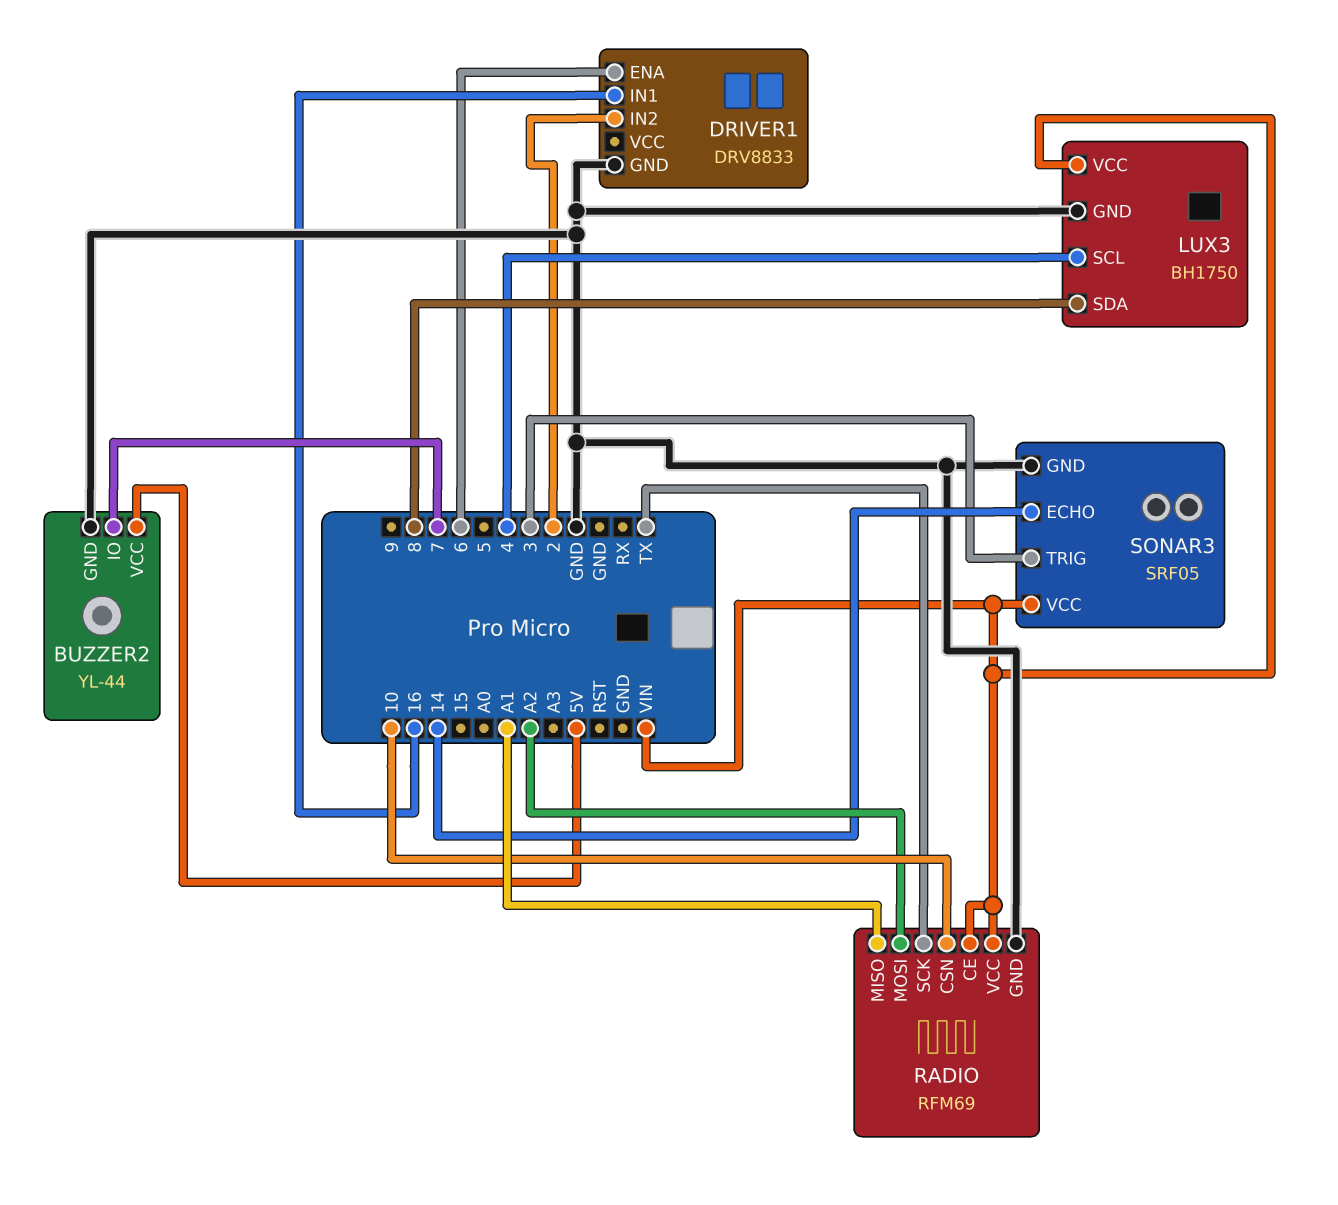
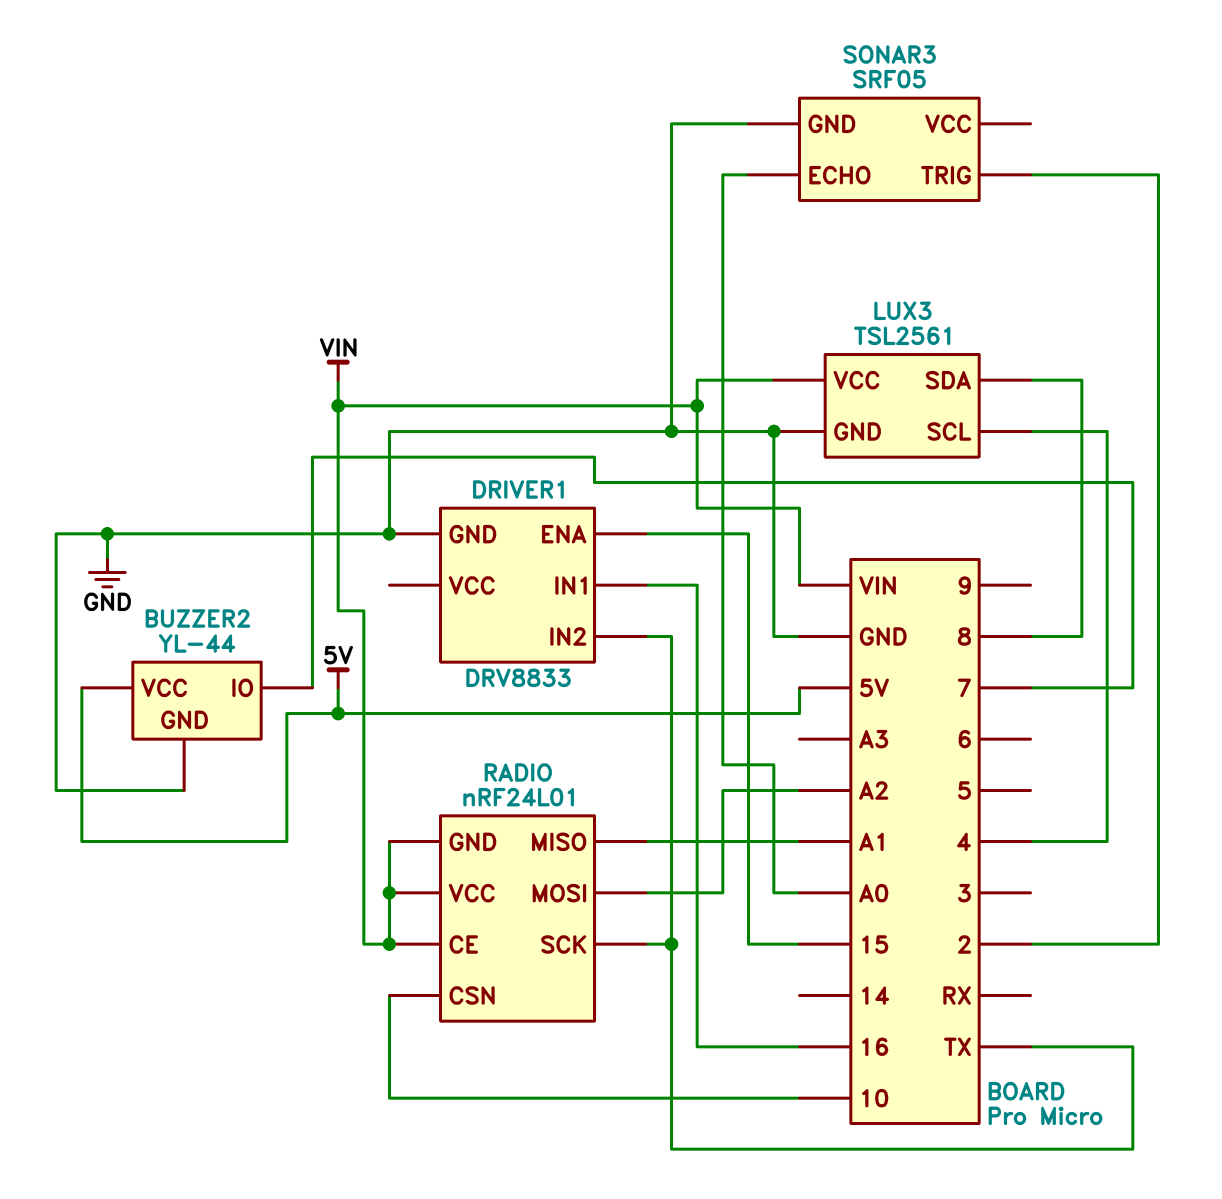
DRIVER1 pin ENA: 6 -> 15
DRIVER1 pin IN2: 2 -> TX
LUX3: BH1750 -> TSL2561
RADIO: RFM69 -> nRF24L01
RADIO pin GND: GND -> VIN
SONAR3 pin ECHO: 14 -> A0
SONAR3 pin TRIG: 3 -> 2
SONAR3 pin VCC: VIN -> none

